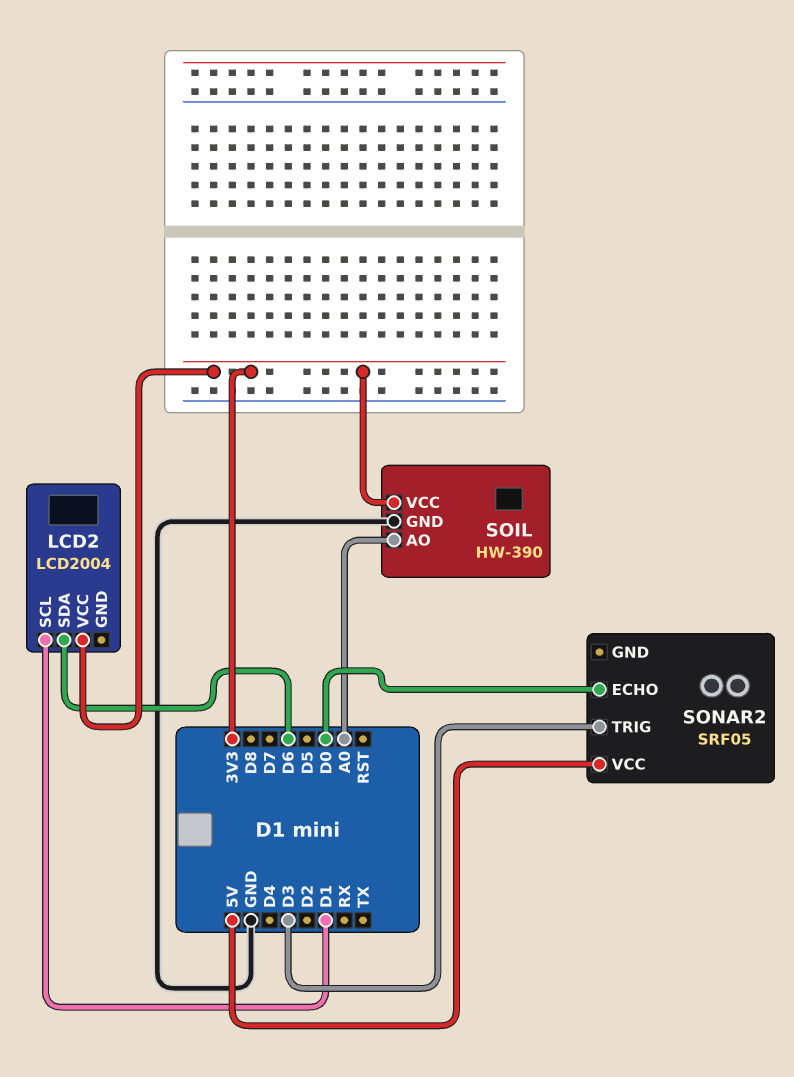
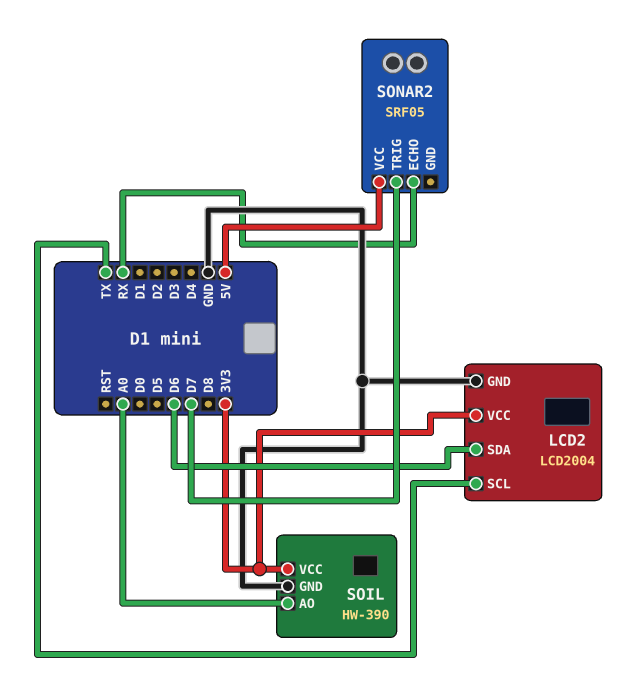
LCD2 pin GND: none -> GND
LCD2 pin SCL: D1 -> TX
SONAR2 pin ECHO: D0 -> RX
SONAR2 pin TRIG: D3 -> D7

